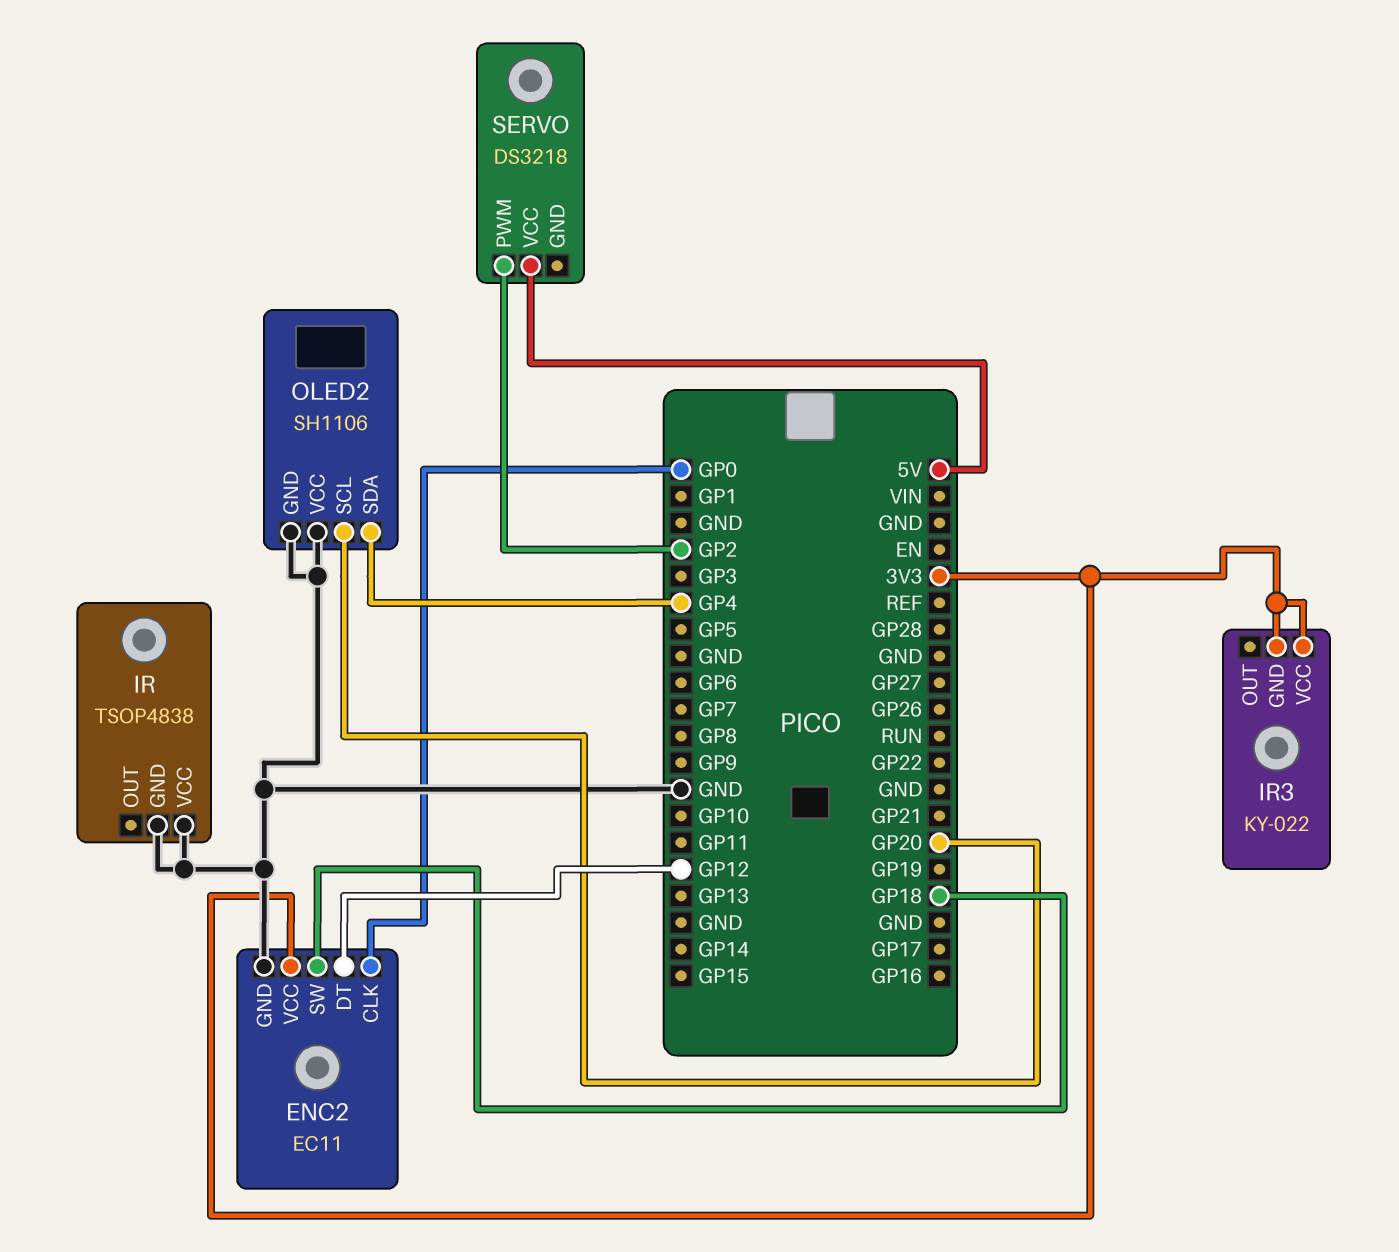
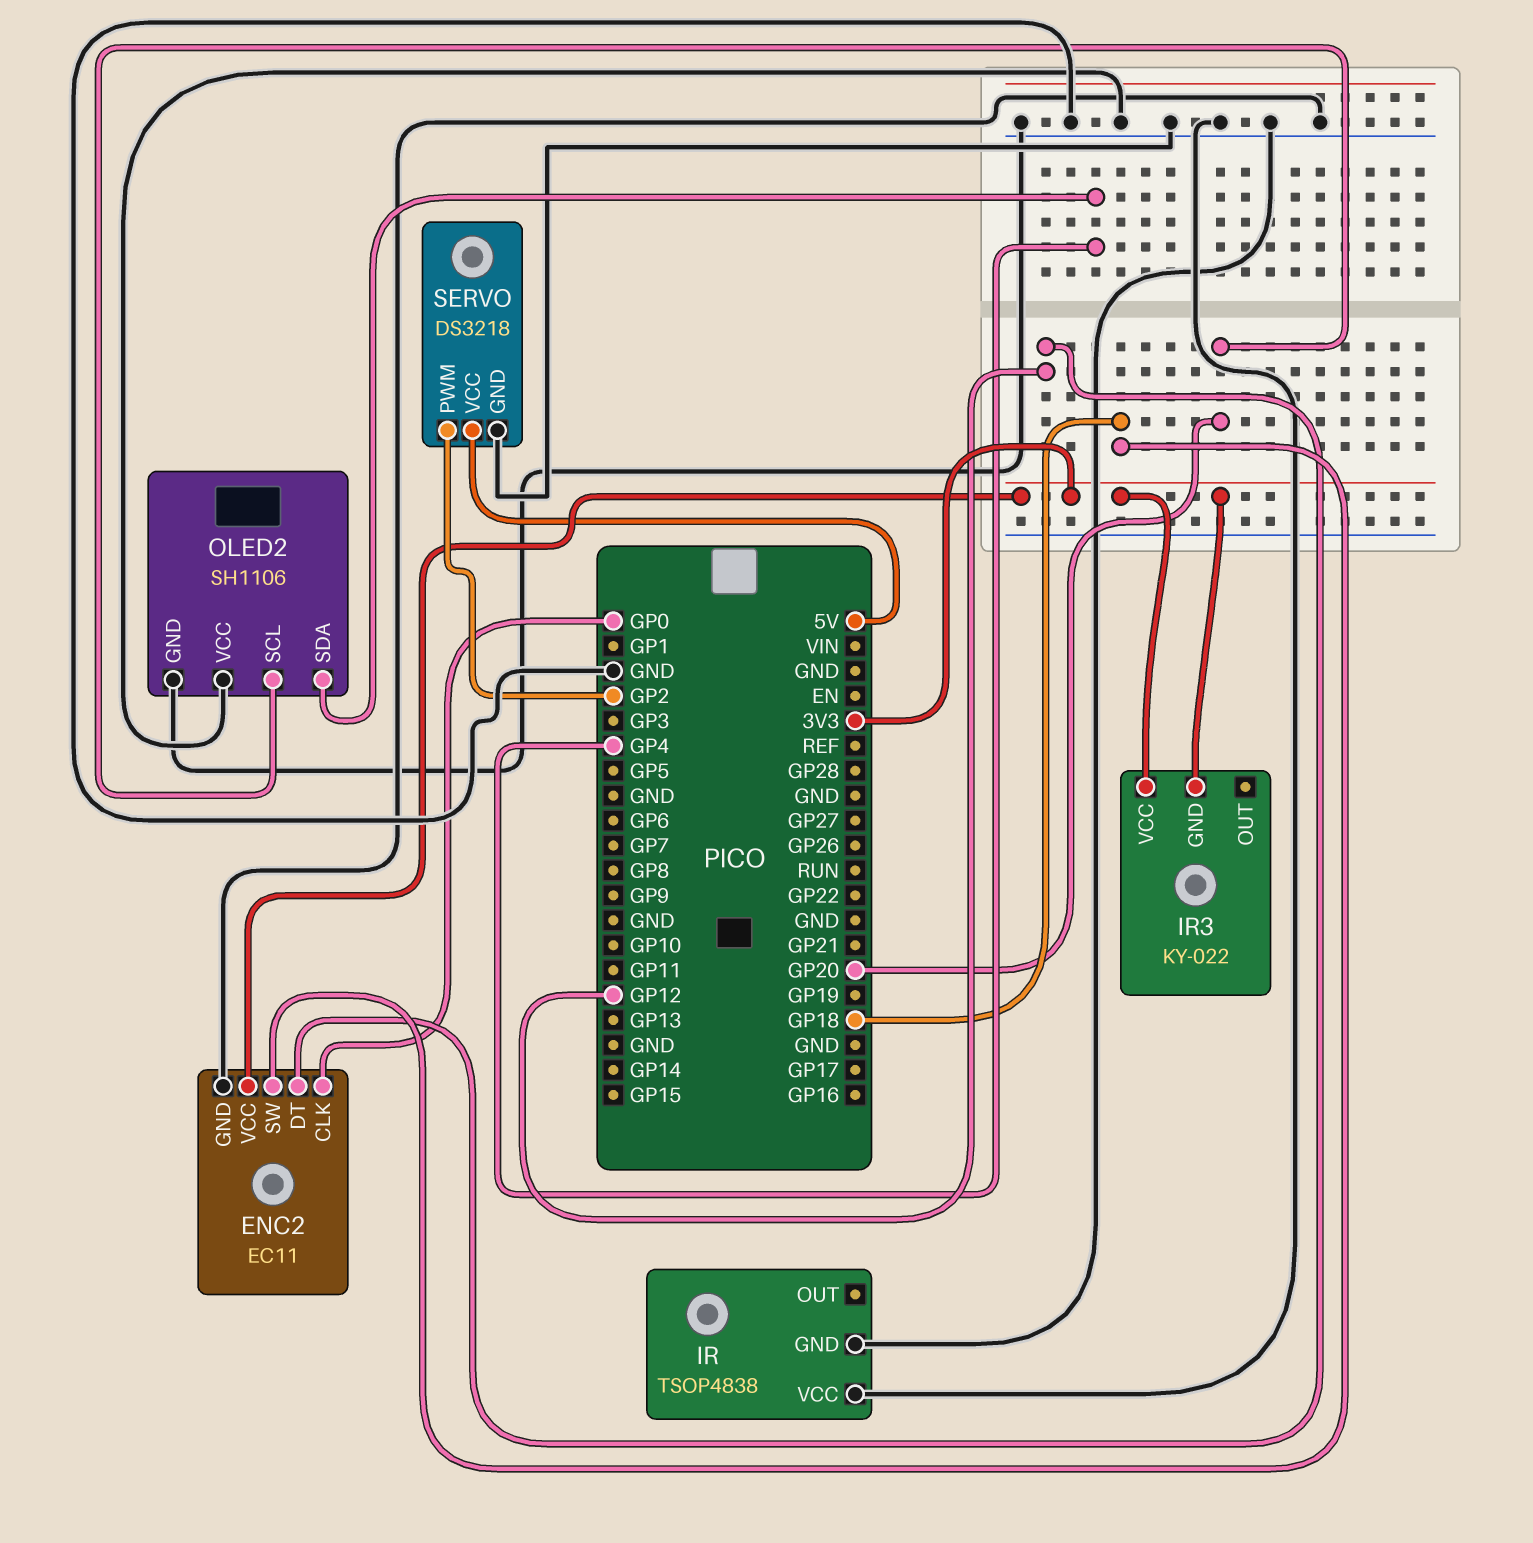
SERVO pin GND: none -> GND

